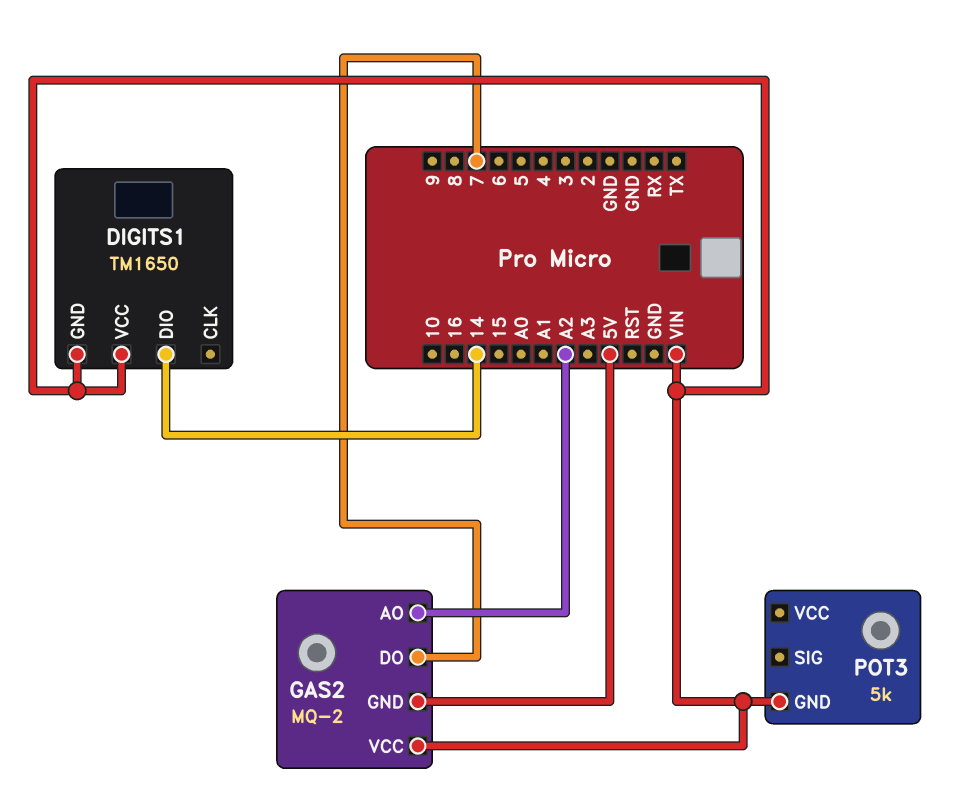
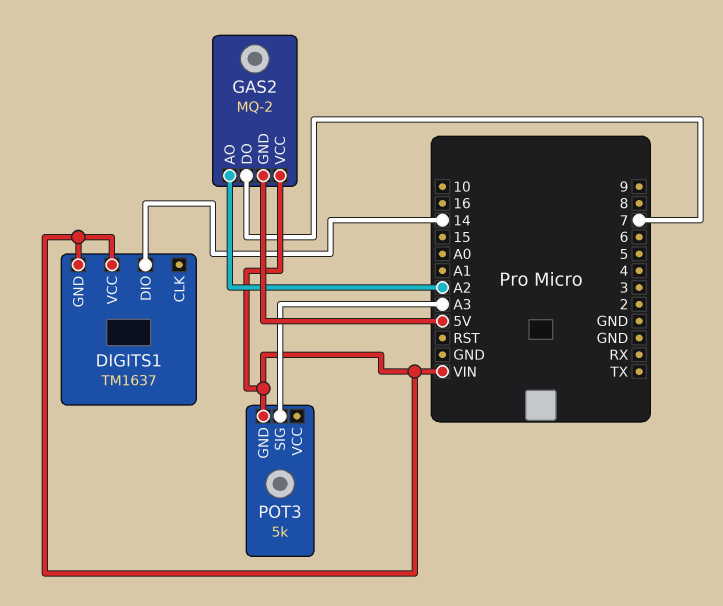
DIGITS1: TM1650 -> TM1637
POT3 pin SIG: none -> A3

